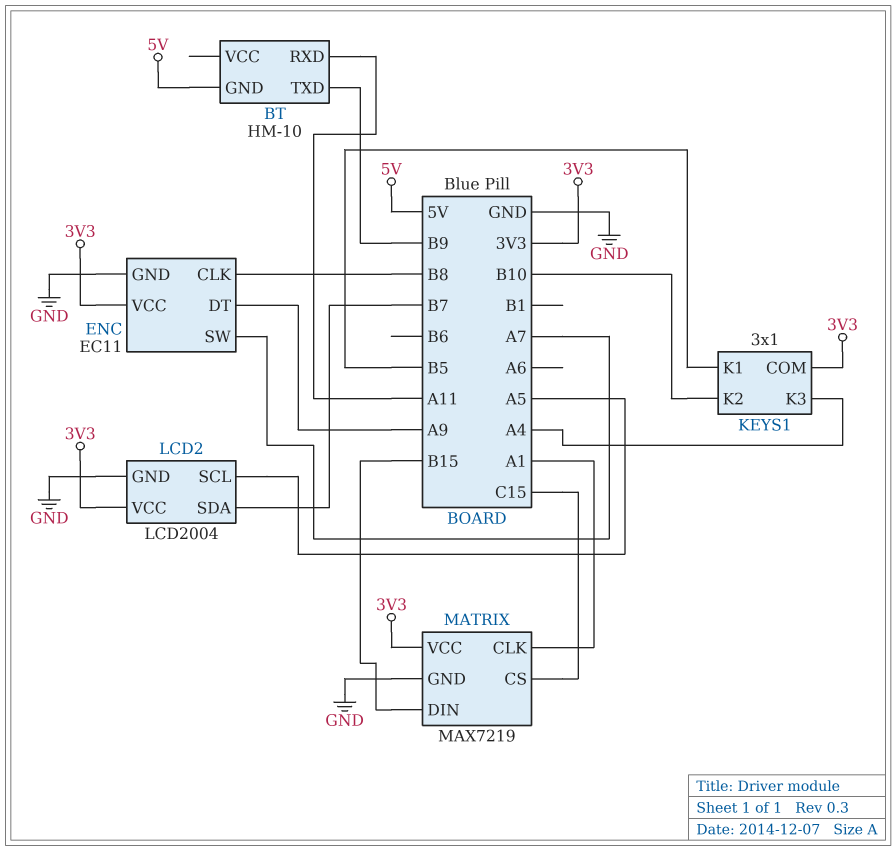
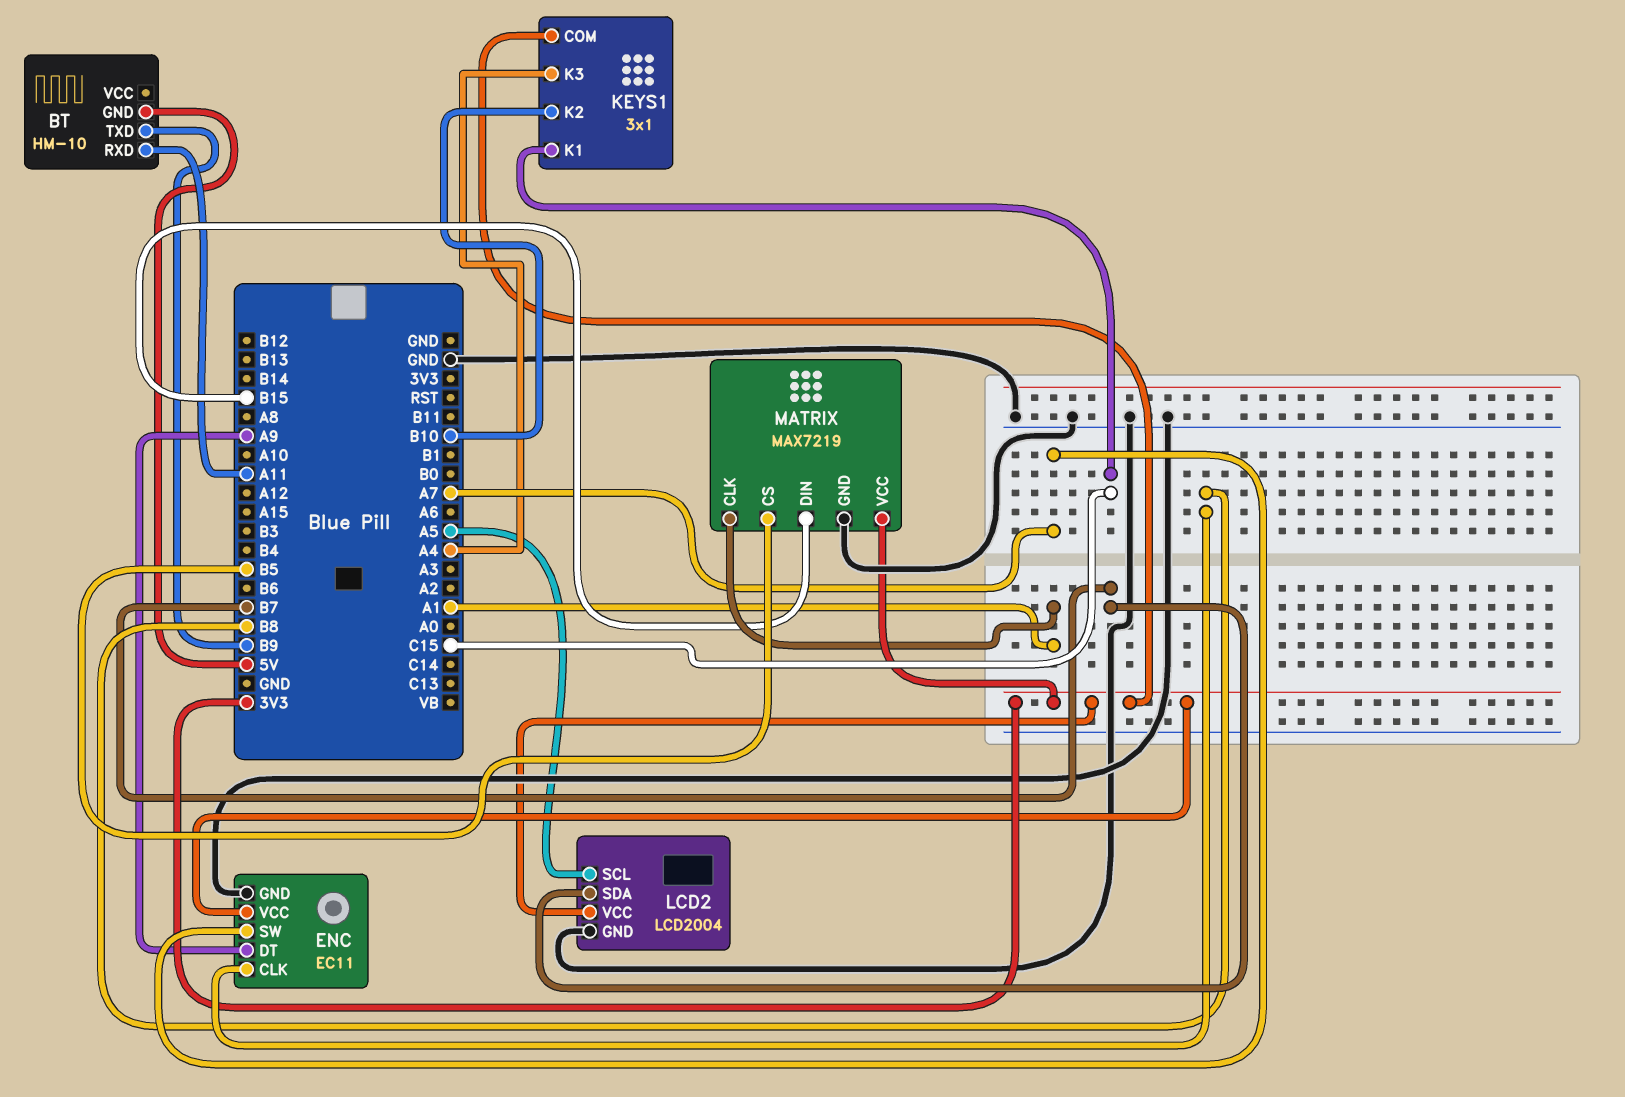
KEYS1 pin K1: B5 -> C15
MATRIX pin CS: C15 -> B5

